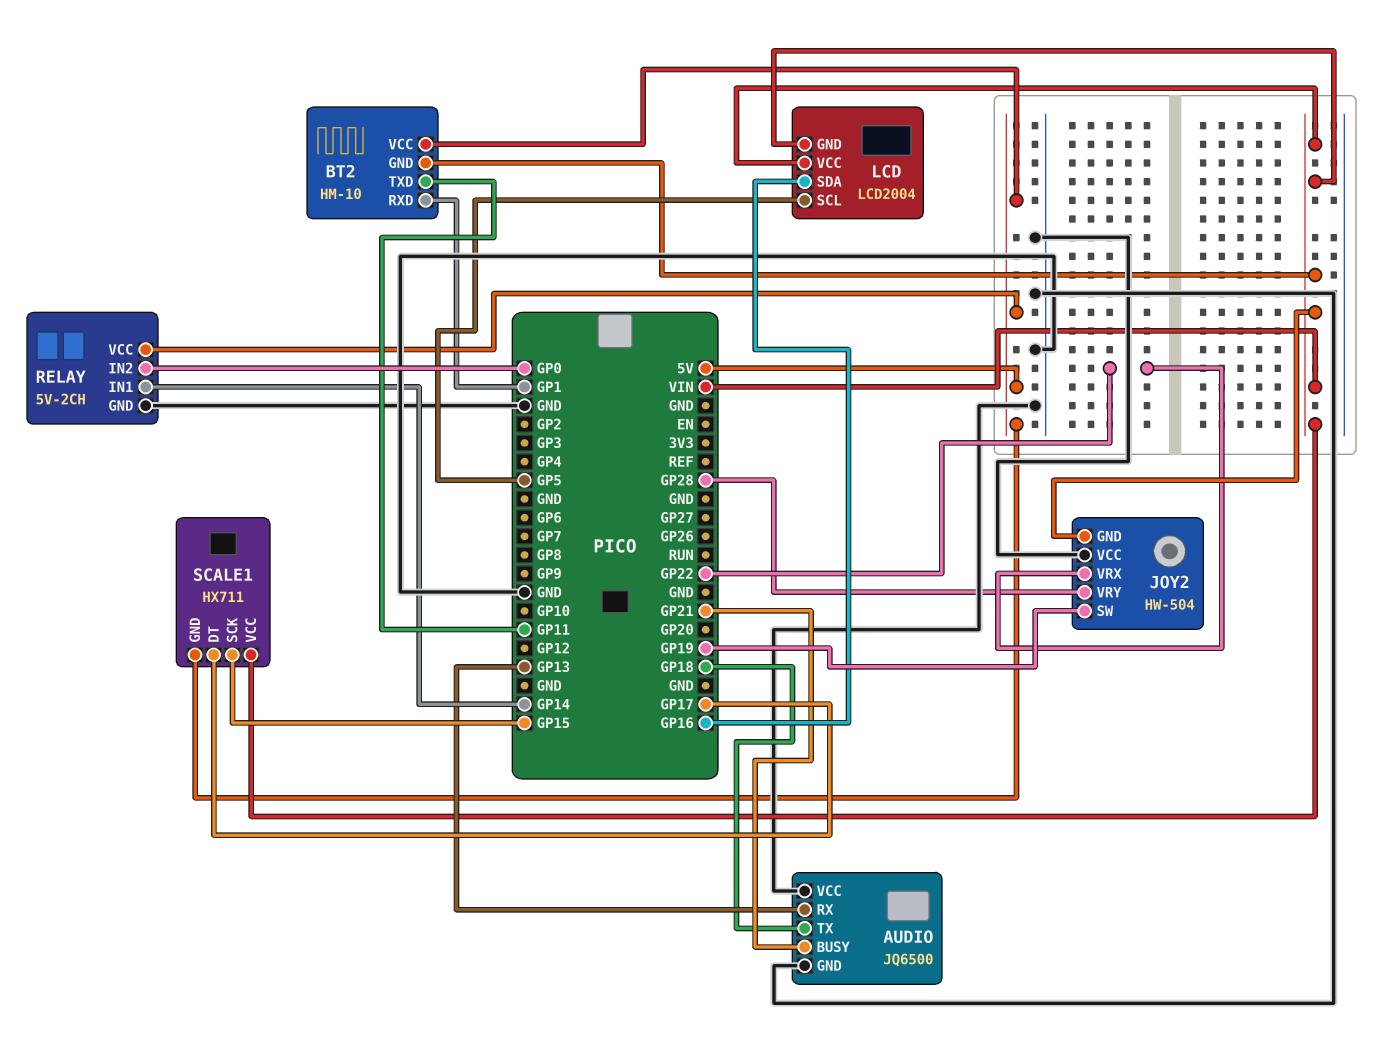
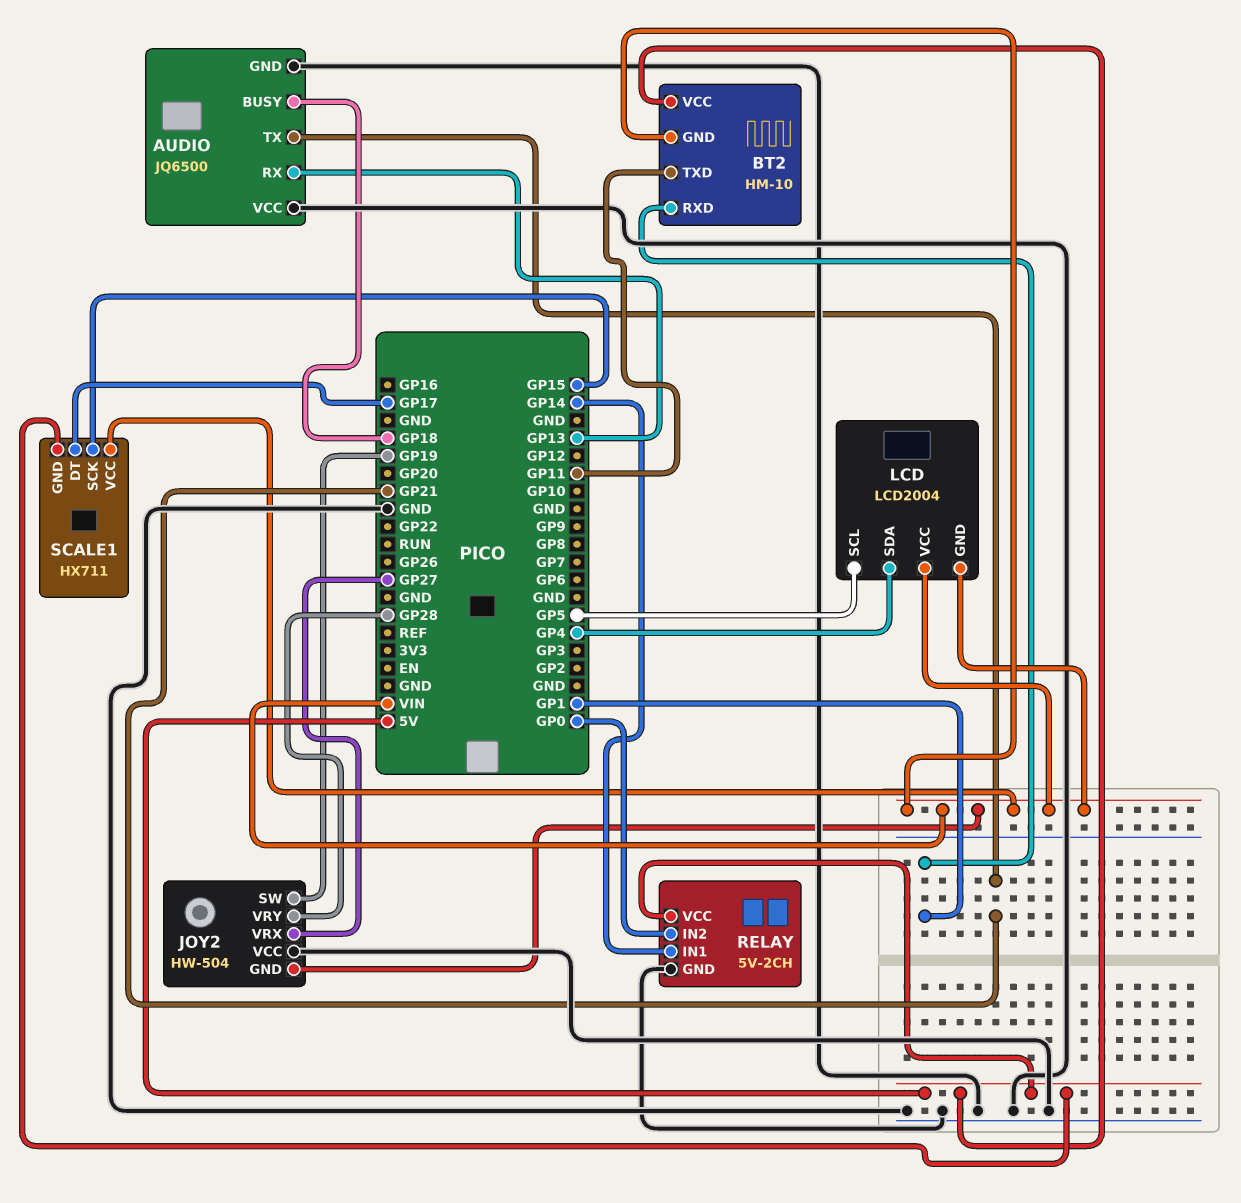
AUDIO pin BUSY: GP21 -> GP18
AUDIO pin TX: GP18 -> GP21
JOY2 pin VRX: GP22 -> GP27
LCD pin SDA: GP16 -> GP4

